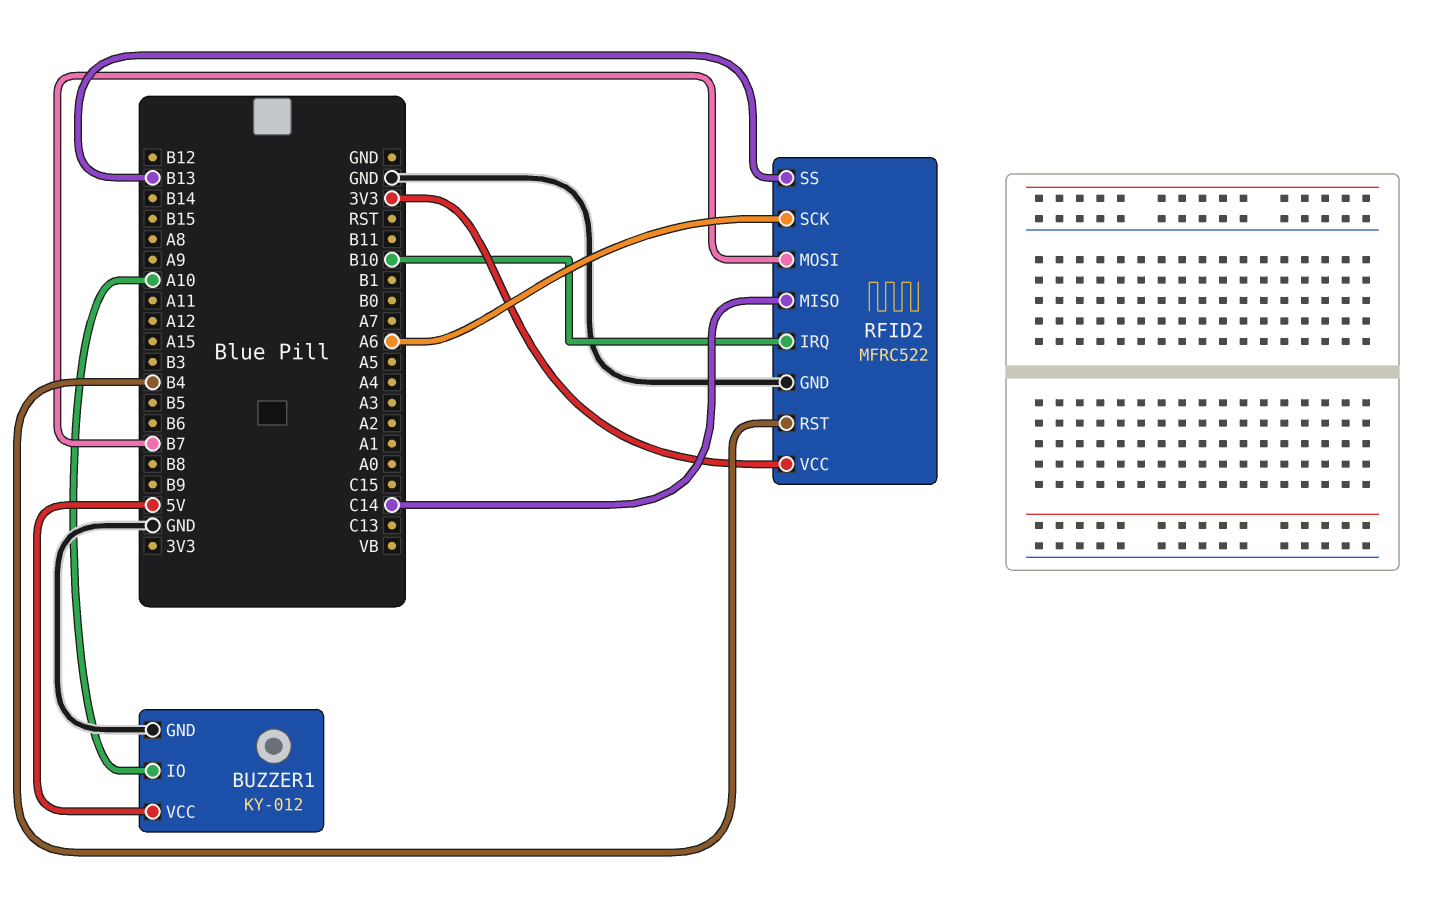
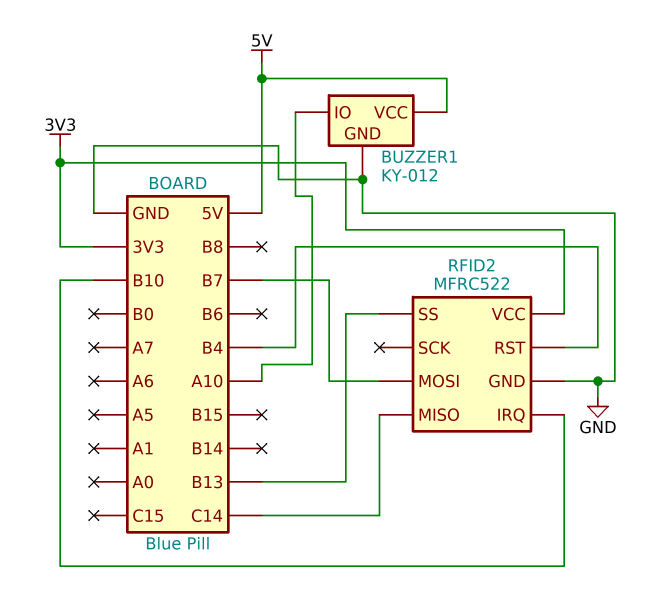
RFID2 pin SCK: A6 -> none

